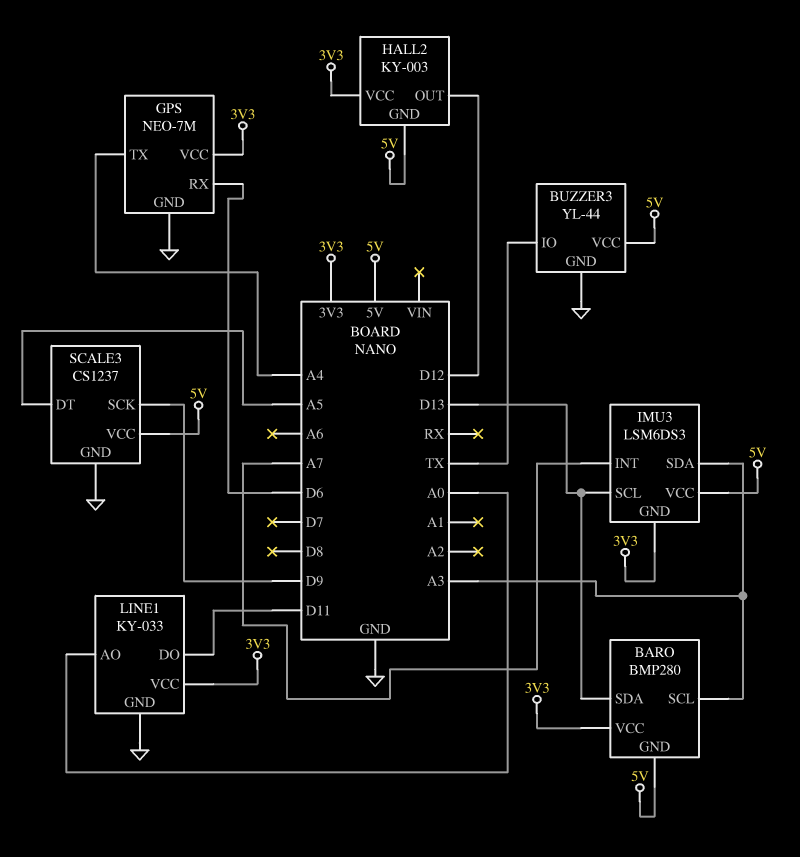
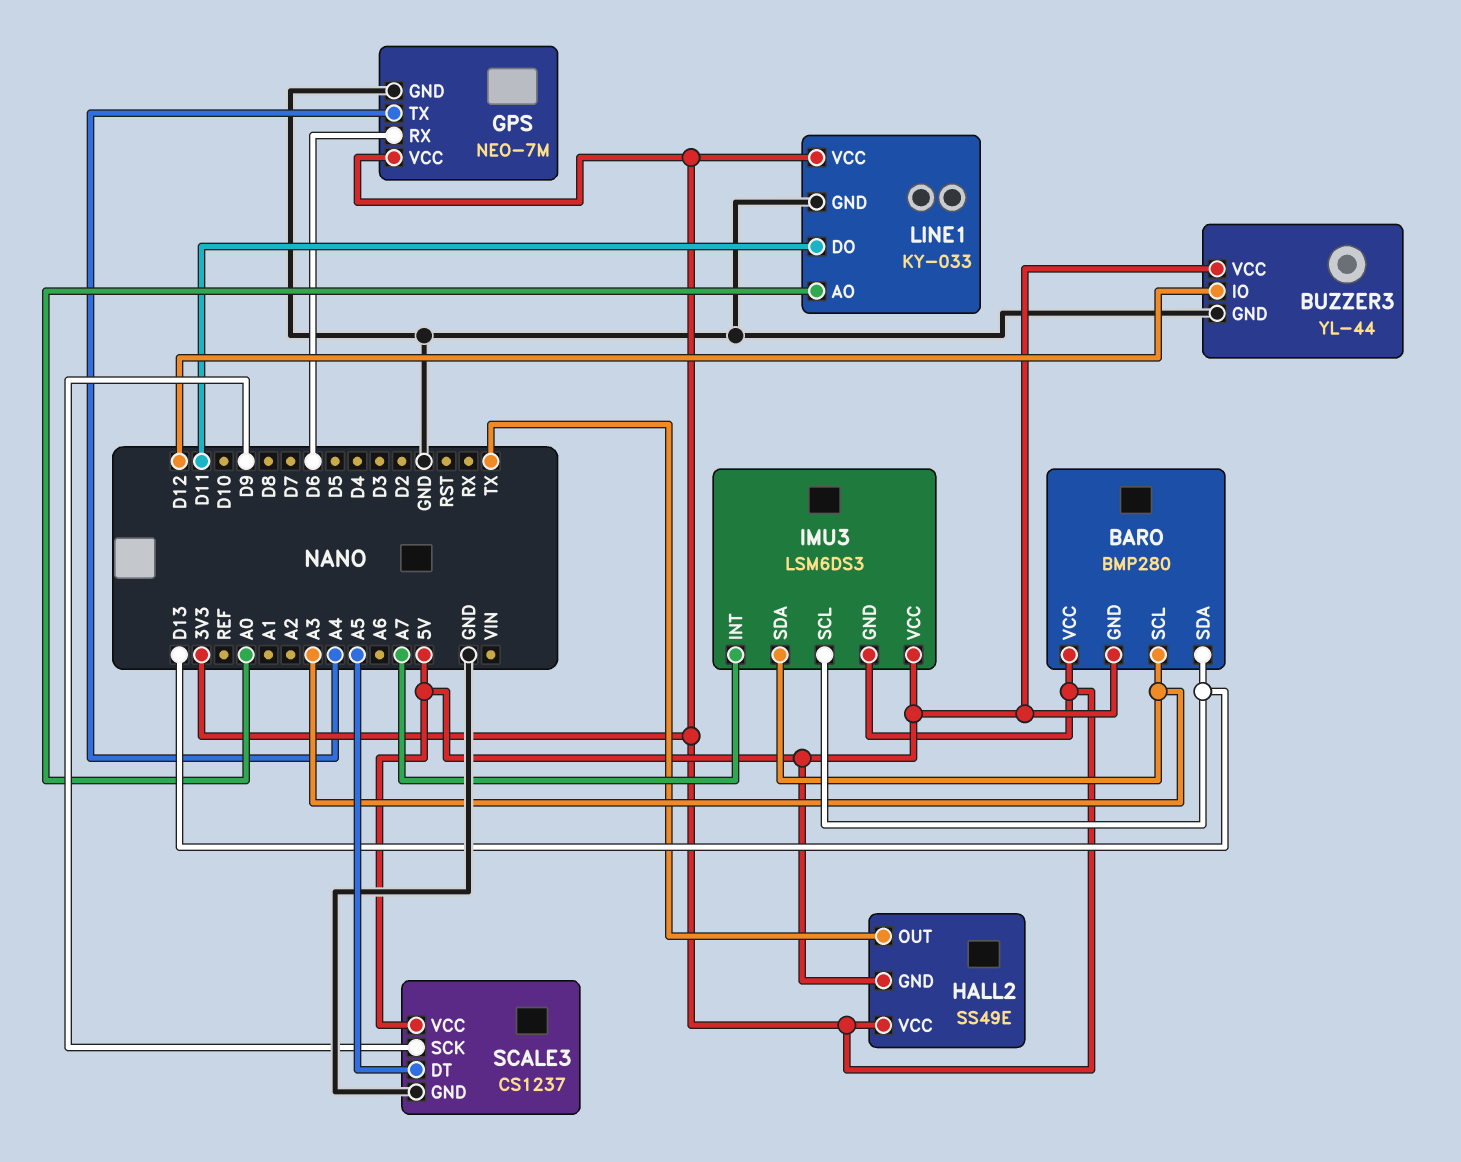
BUZZER3 pin IO: TX -> D12
HALL2: KY-003 -> SS49E
HALL2 pin OUT: D12 -> TX

